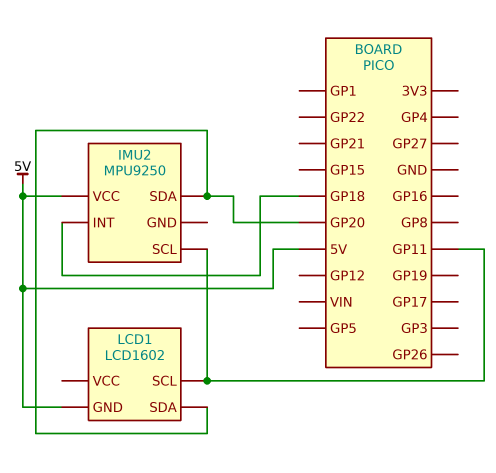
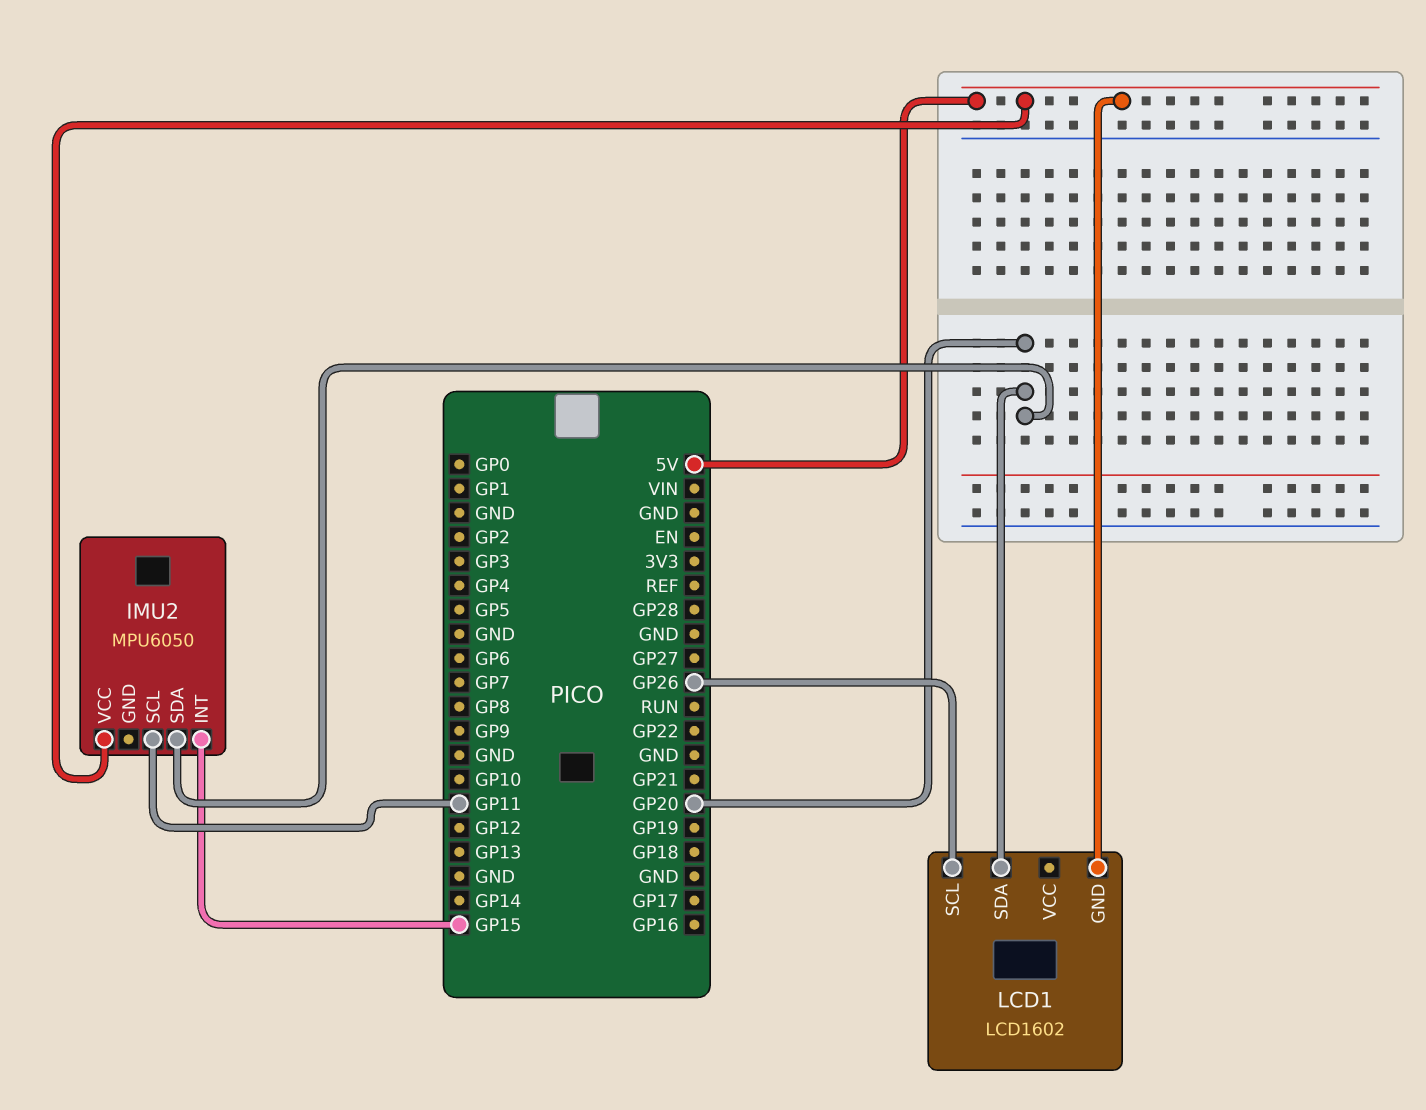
IMU2: MPU9250 -> MPU6050
IMU2 pin INT: GP18 -> GP15
LCD1 pin SCL: GP11 -> GP26

